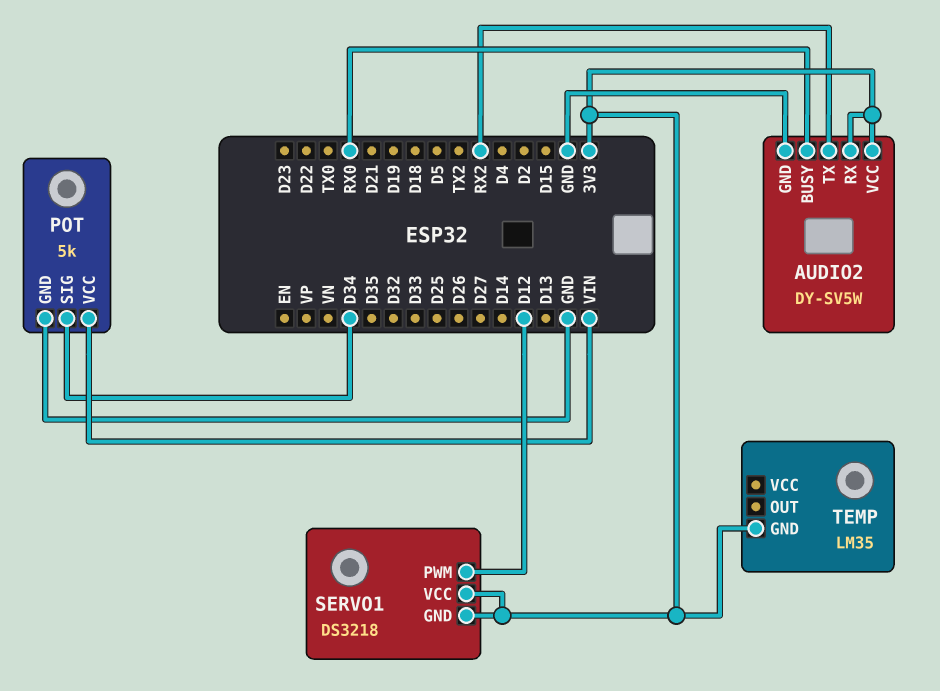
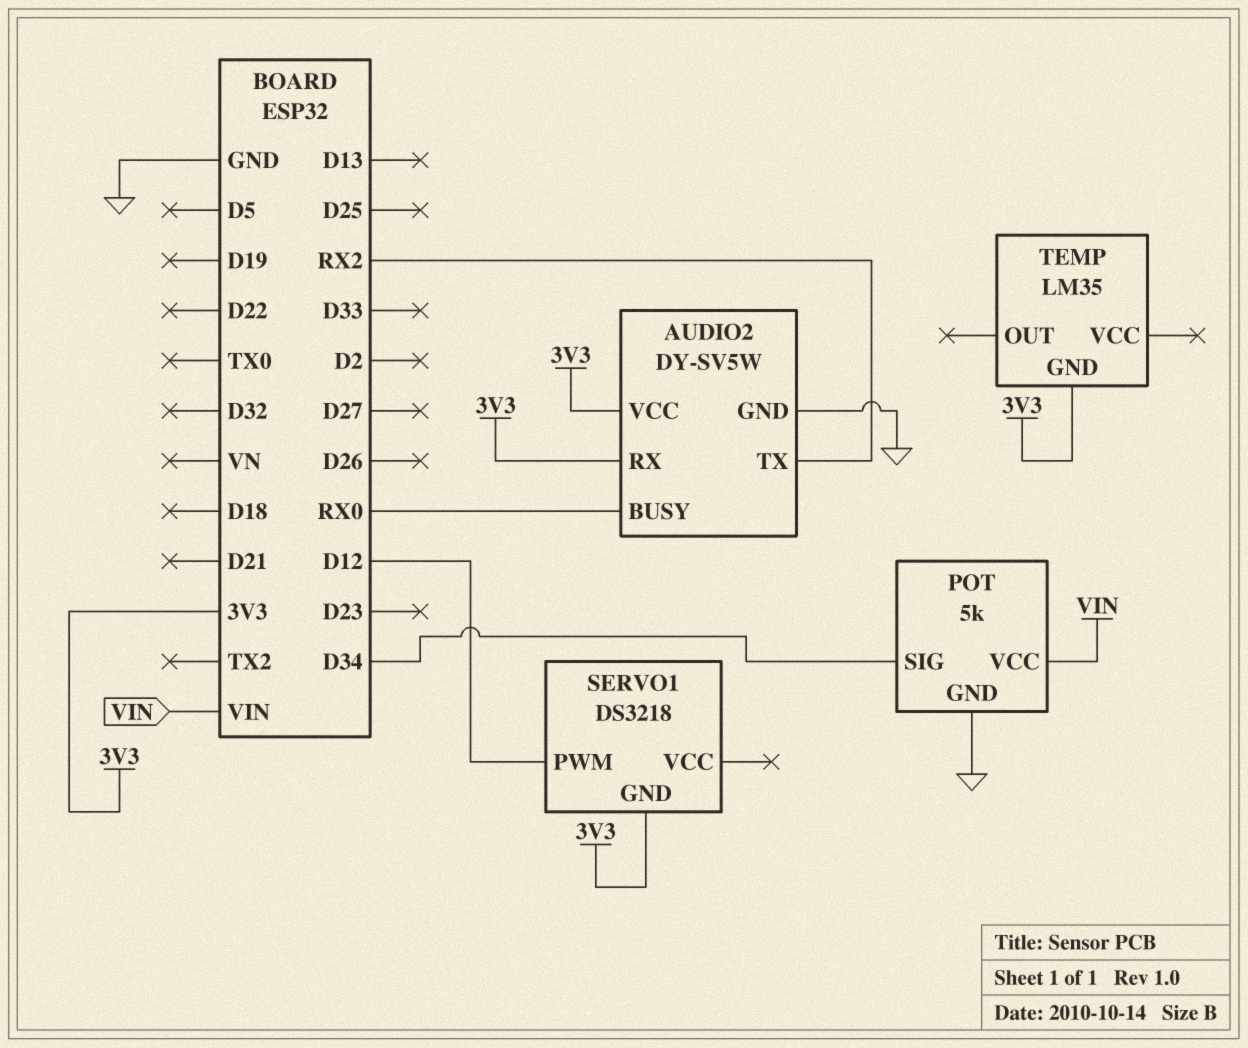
SERVO1 pin VCC: 3V3 -> none

